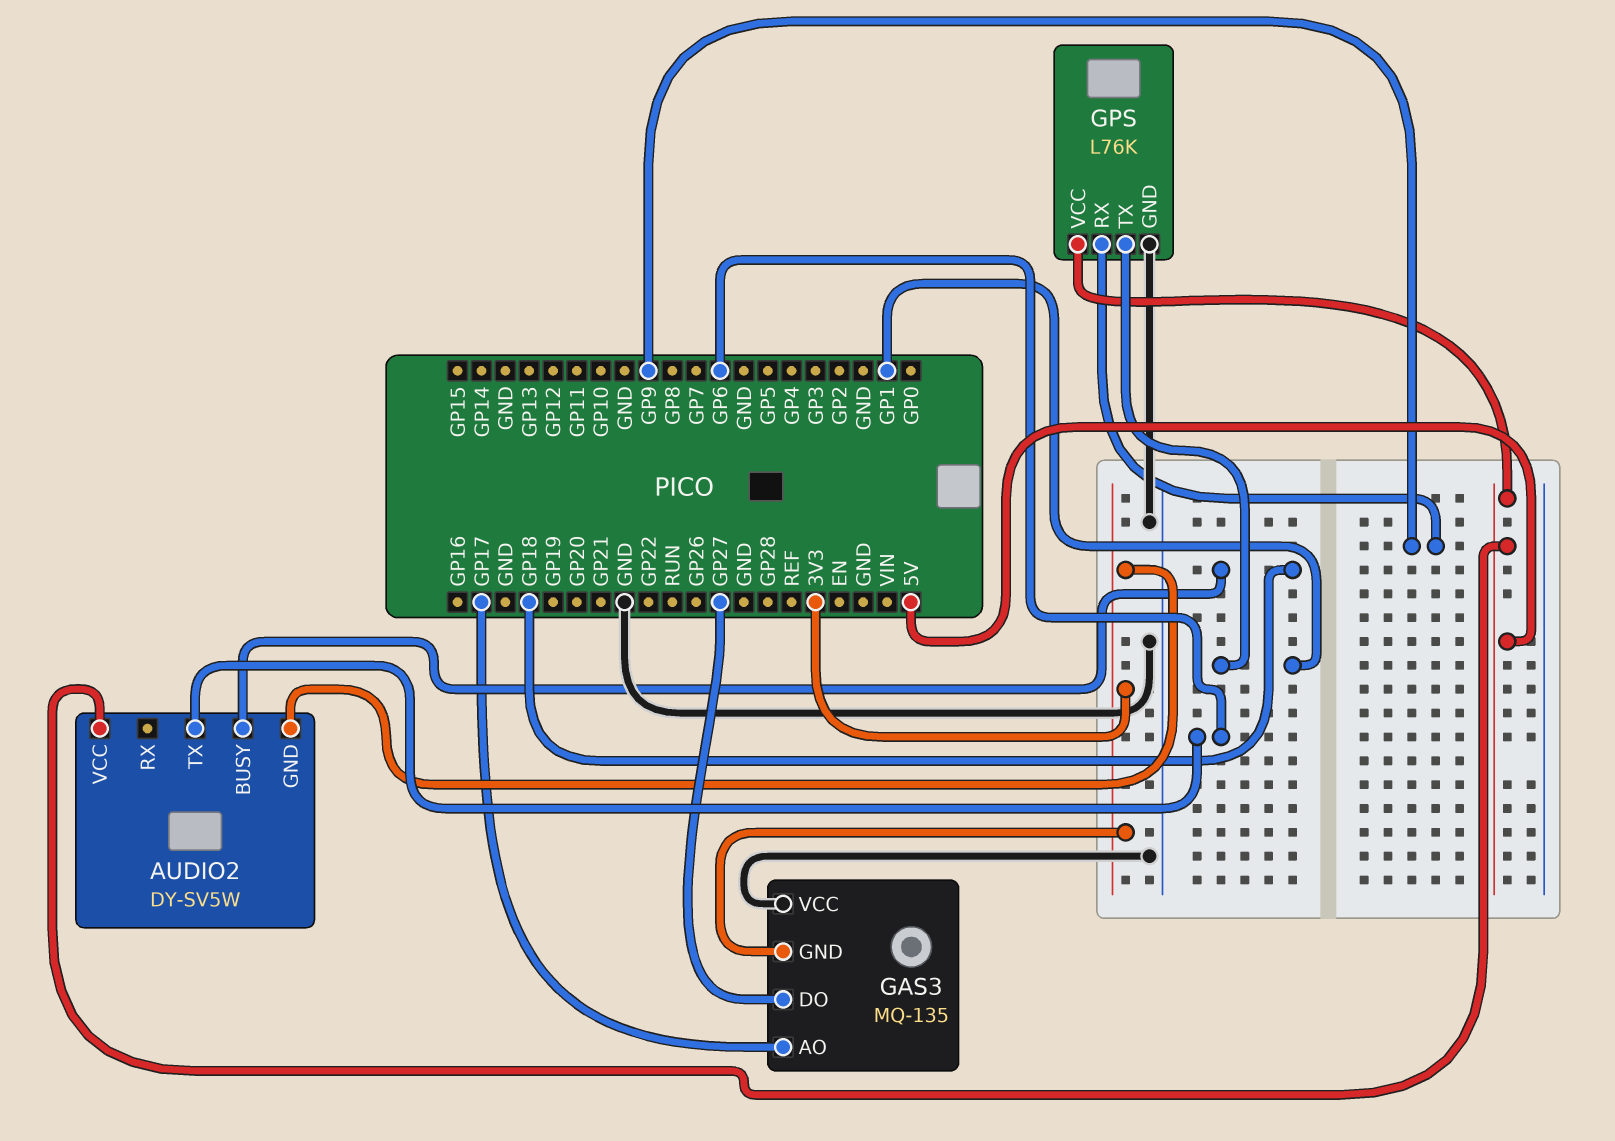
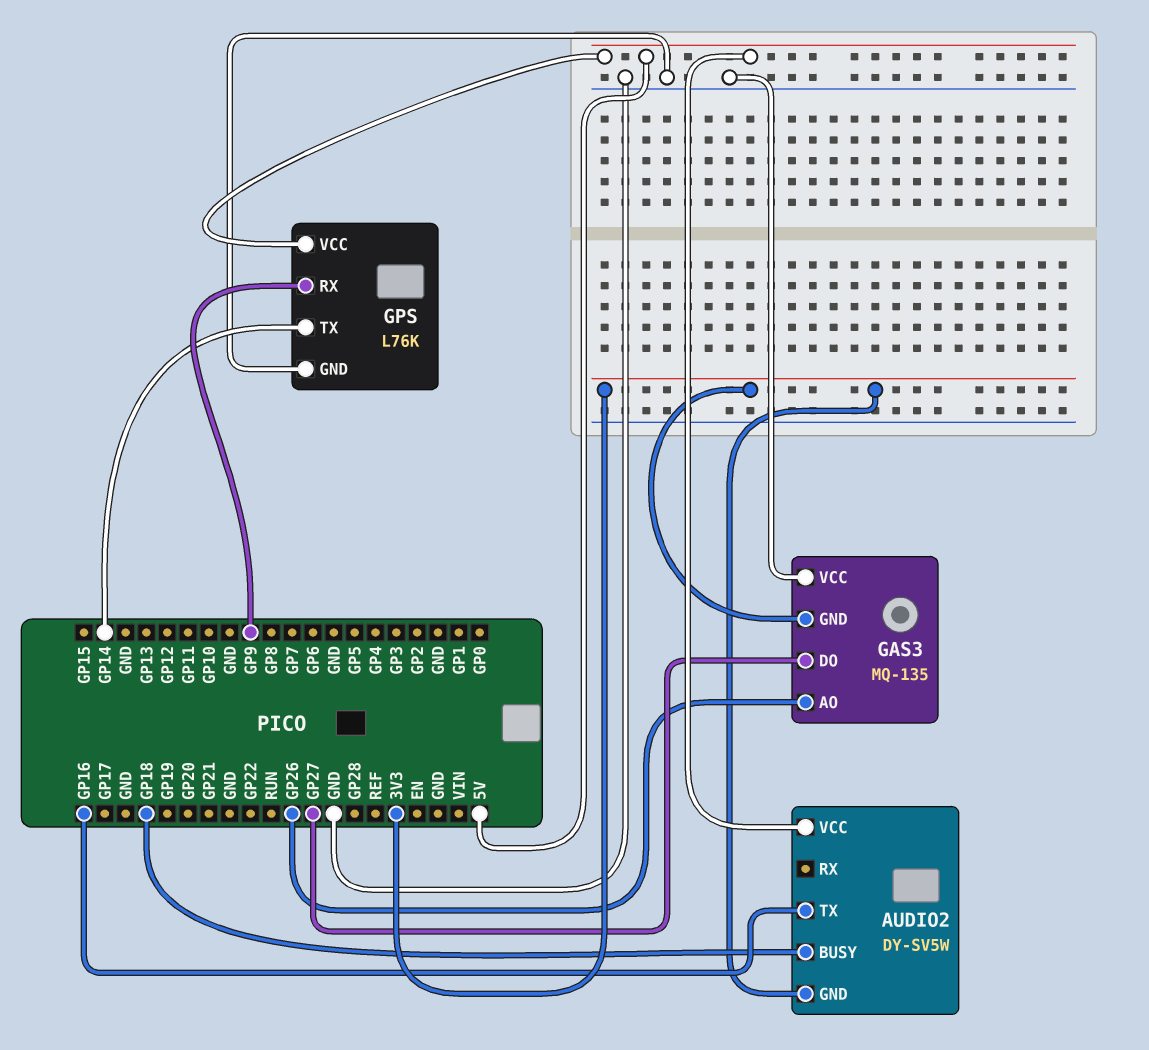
AUDIO2 pin TX: GP6 -> GP16
GAS3 pin AO: GP17 -> GP26
GPS pin TX: GP1 -> GP14

